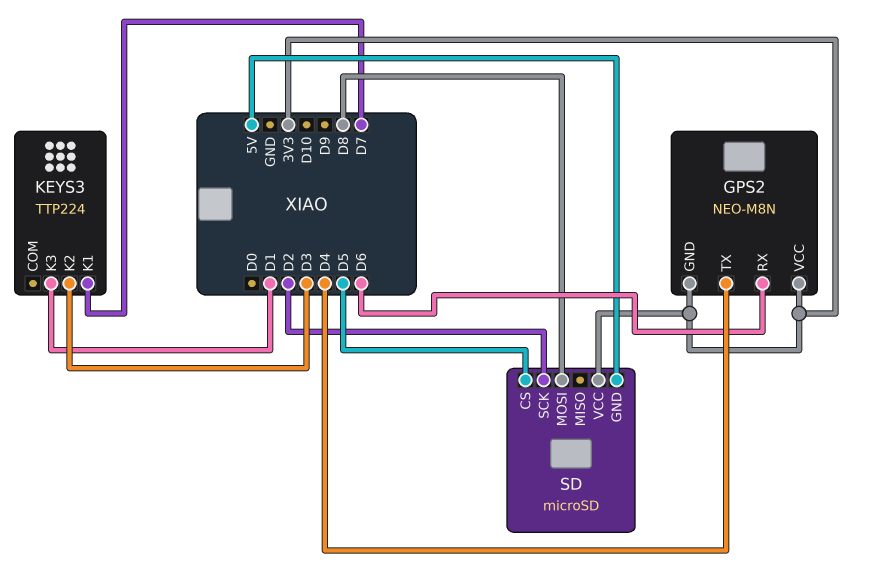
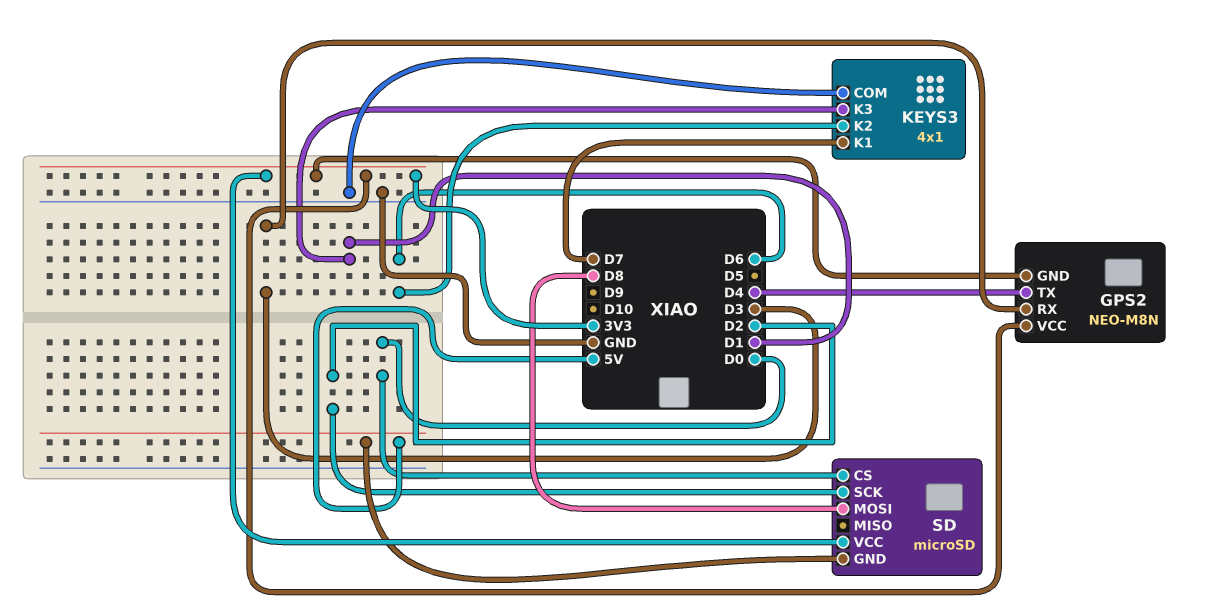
GPS2 pin RX: D6 -> D3
KEYS3: TTP224 -> 4x1
KEYS3 pin COM: none -> GND
KEYS3 pin K2: D3 -> D6
SD pin CS: D5 -> D0

